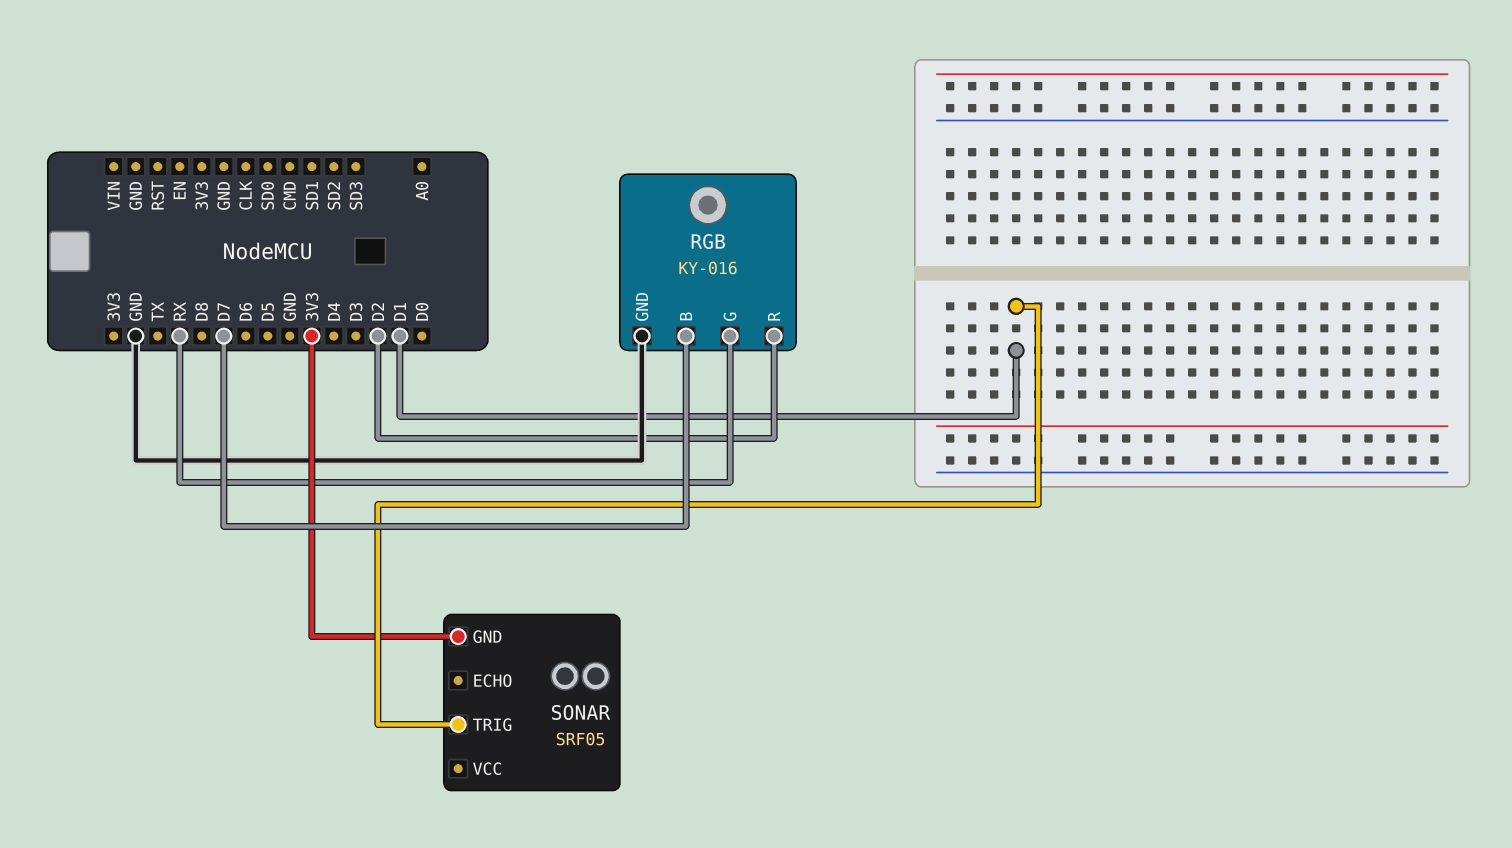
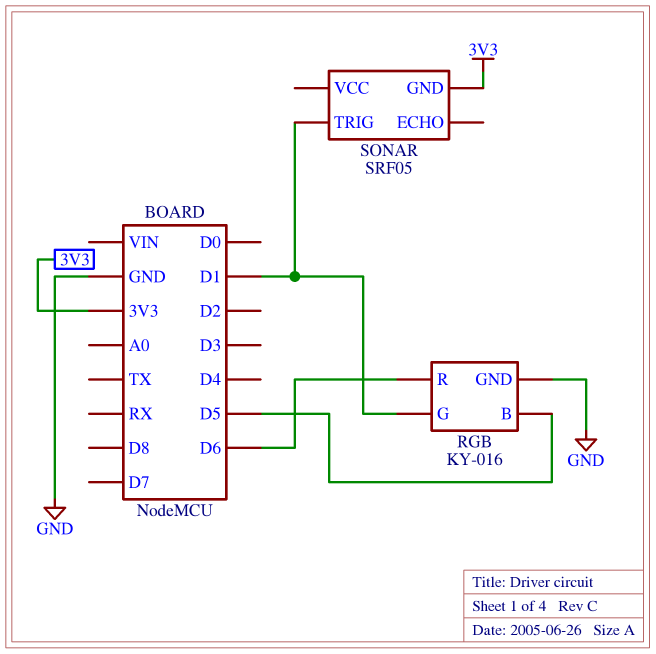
RGB pin B: D7 -> D5
RGB pin G: RX -> D1
RGB pin R: D2 -> D6

